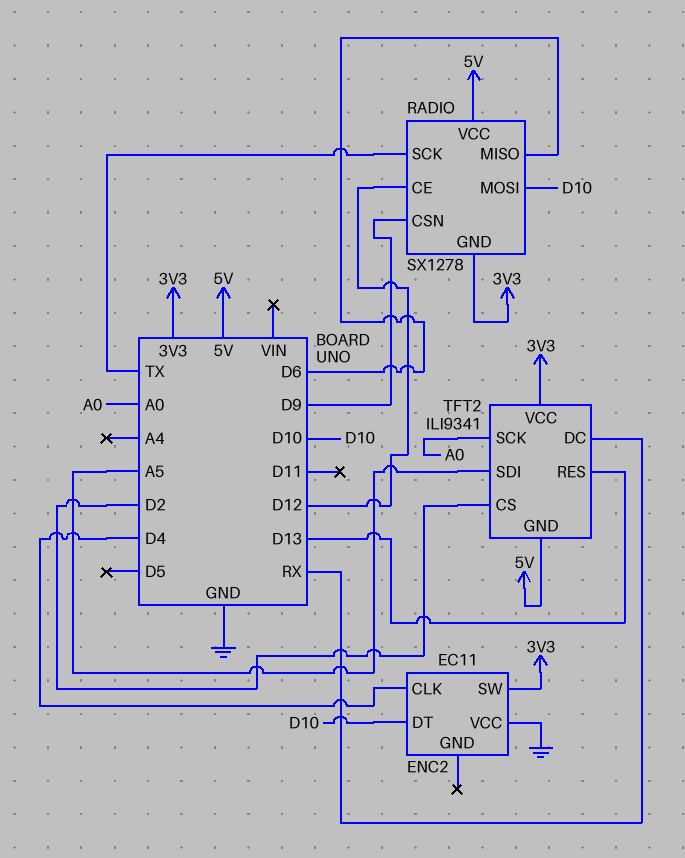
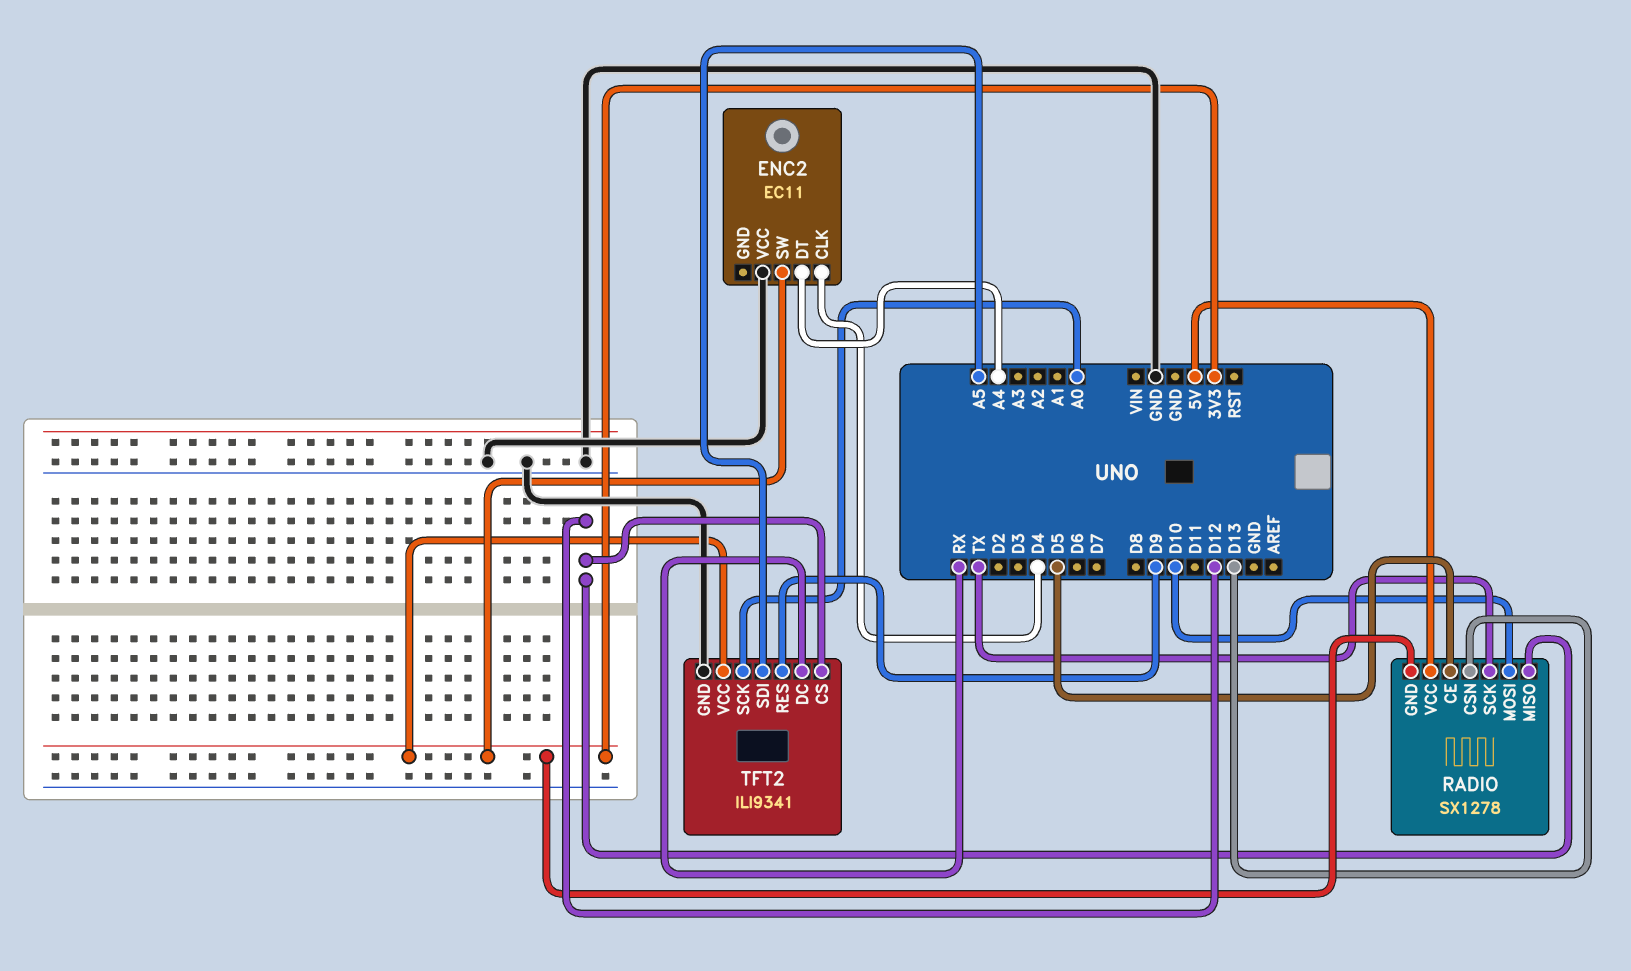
ENC2 pin DT: D10 -> A4
RADIO pin CE: D12 -> D5
RADIO pin CSN: D9 -> D13
RADIO pin MISO: D6 -> D12
TFT2 pin CS: D2 -> D12
TFT2 pin GND: 5V -> GND
TFT2 pin RES: D13 -> D9

